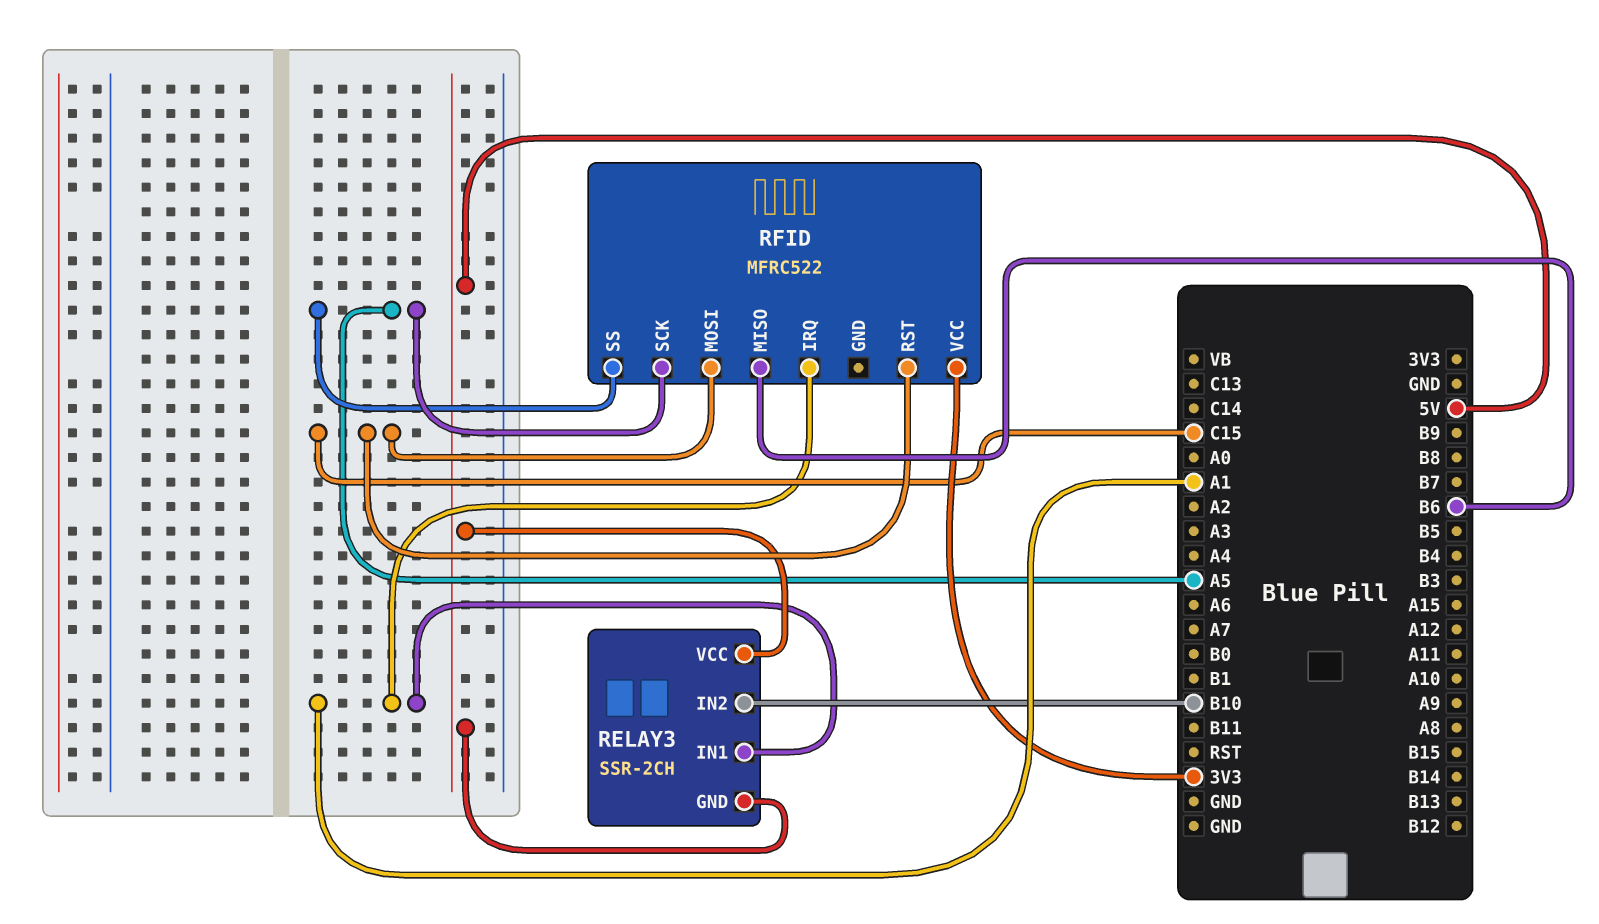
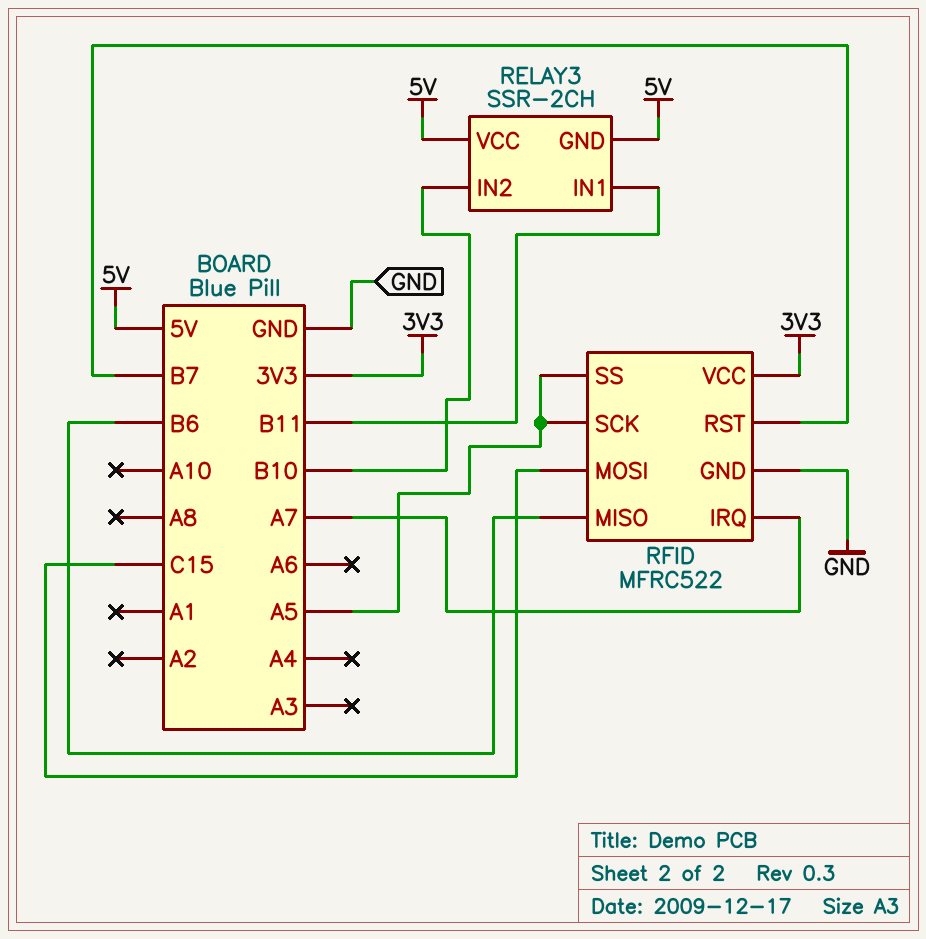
RELAY3 pin IN1: A1 -> B11
RFID pin GND: none -> GND
RFID pin IRQ: A1 -> A7
RFID pin RST: C15 -> B7

